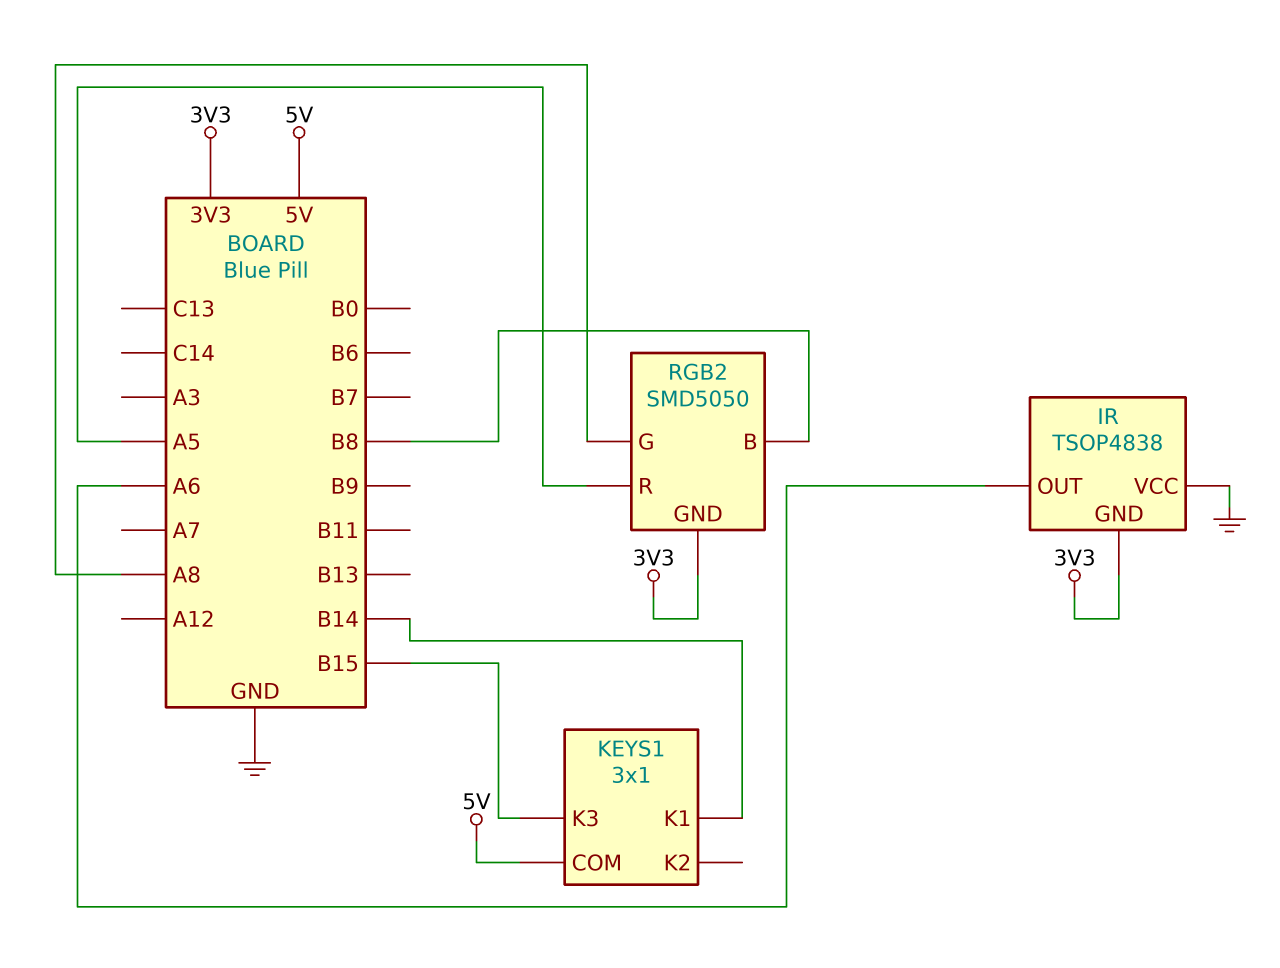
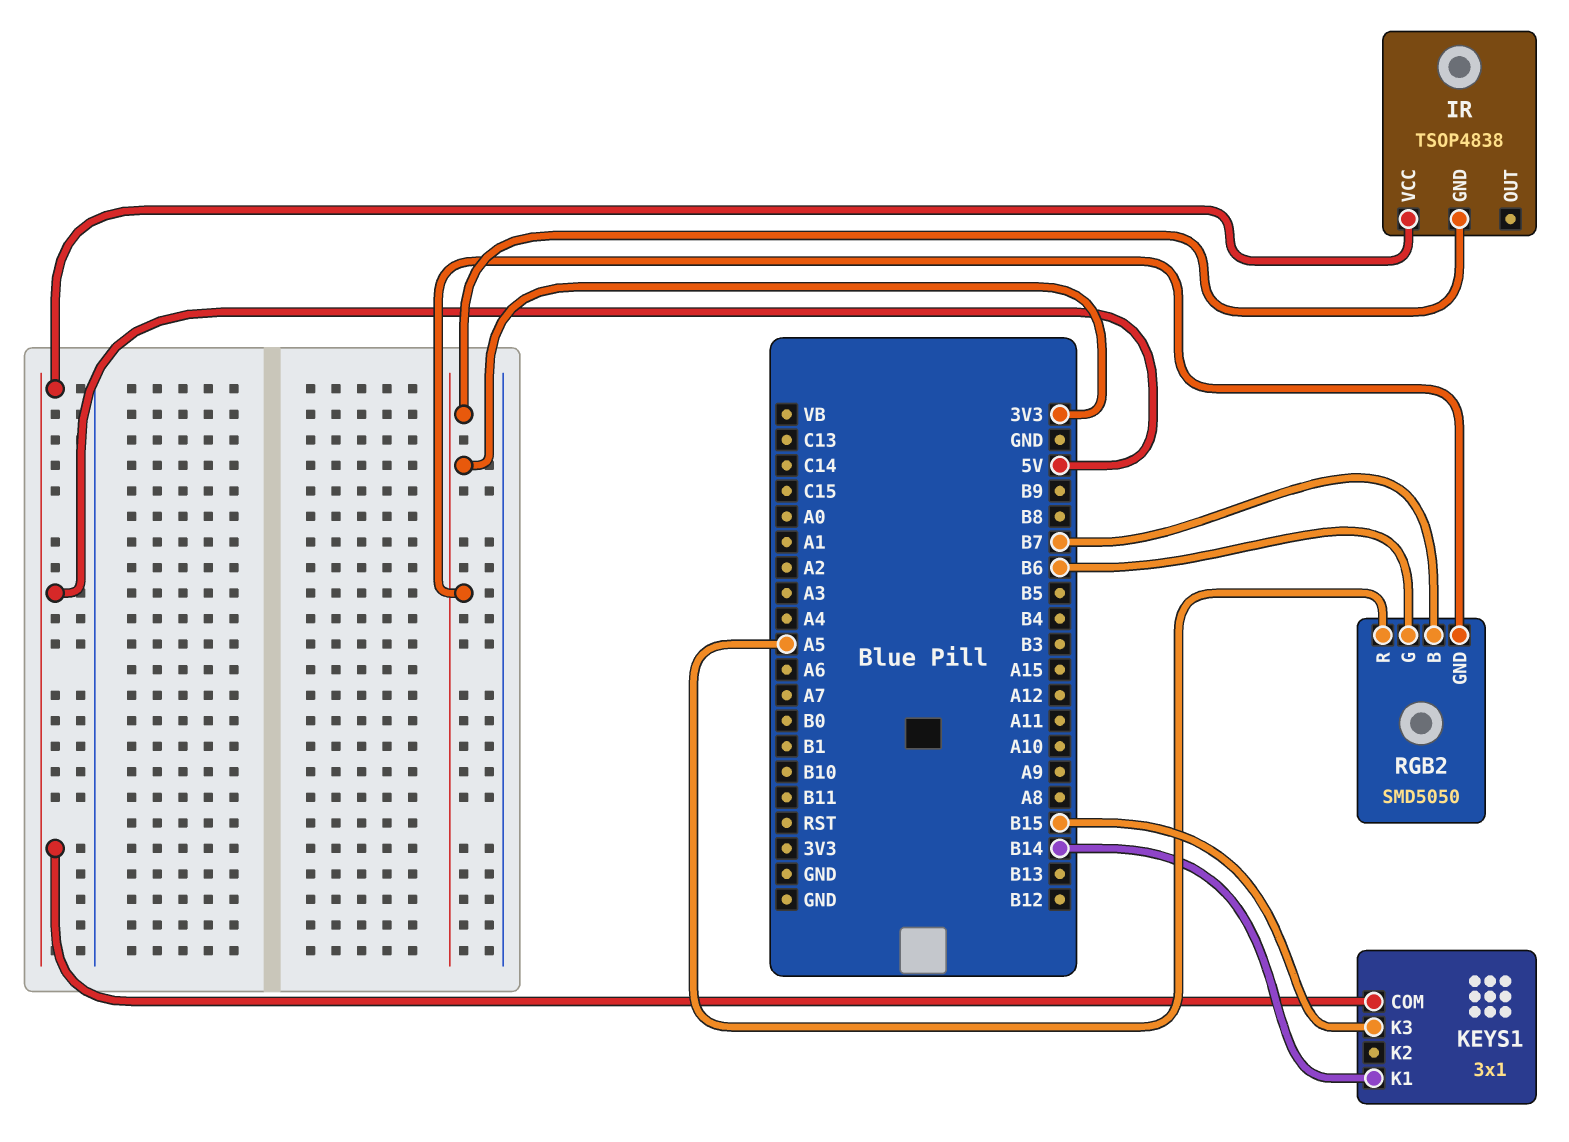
IR pin OUT: A6 -> none
IR pin VCC: GND -> 5V
RGB2 pin B: B8 -> B7
RGB2 pin G: A8 -> B6

